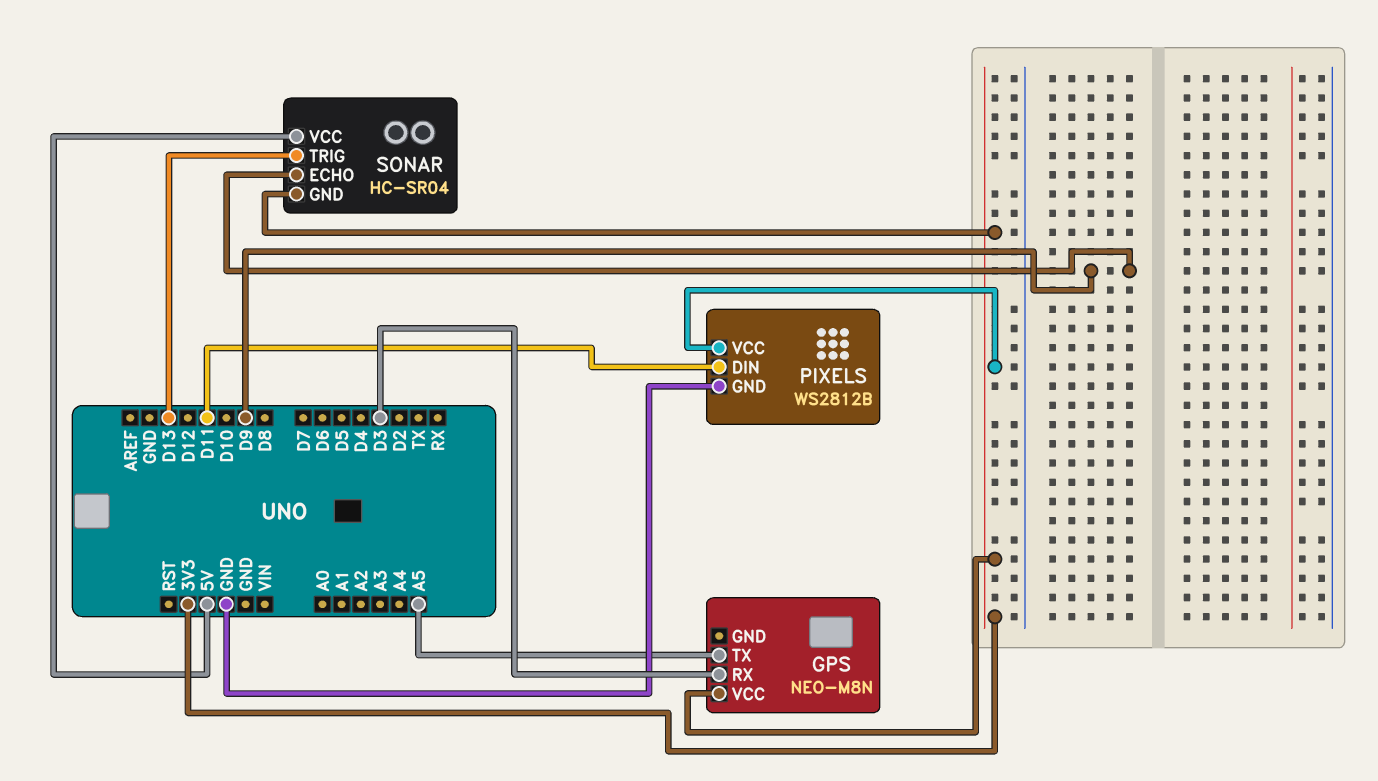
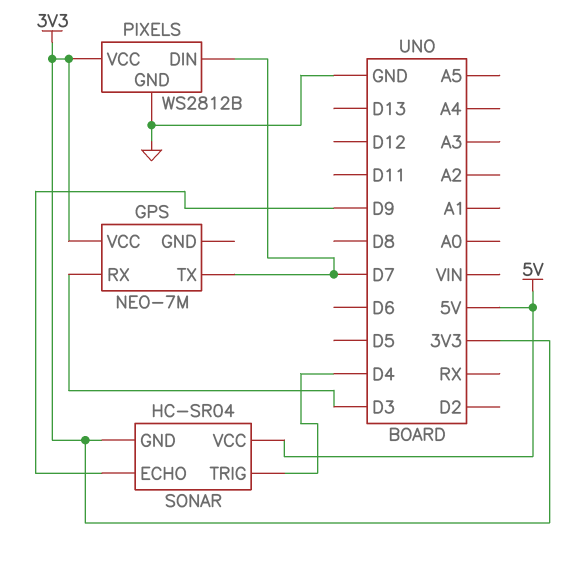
GPS: NEO-M8N -> NEO-7M
GPS pin TX: A5 -> D7
PIXELS pin DIN: D11 -> D7
SONAR pin TRIG: D13 -> D4

